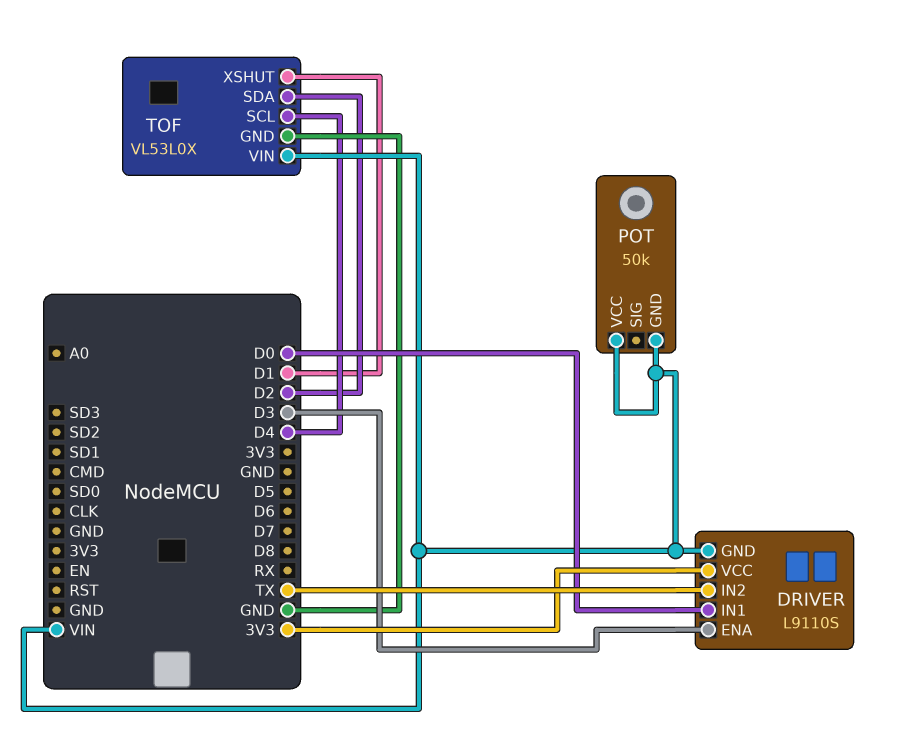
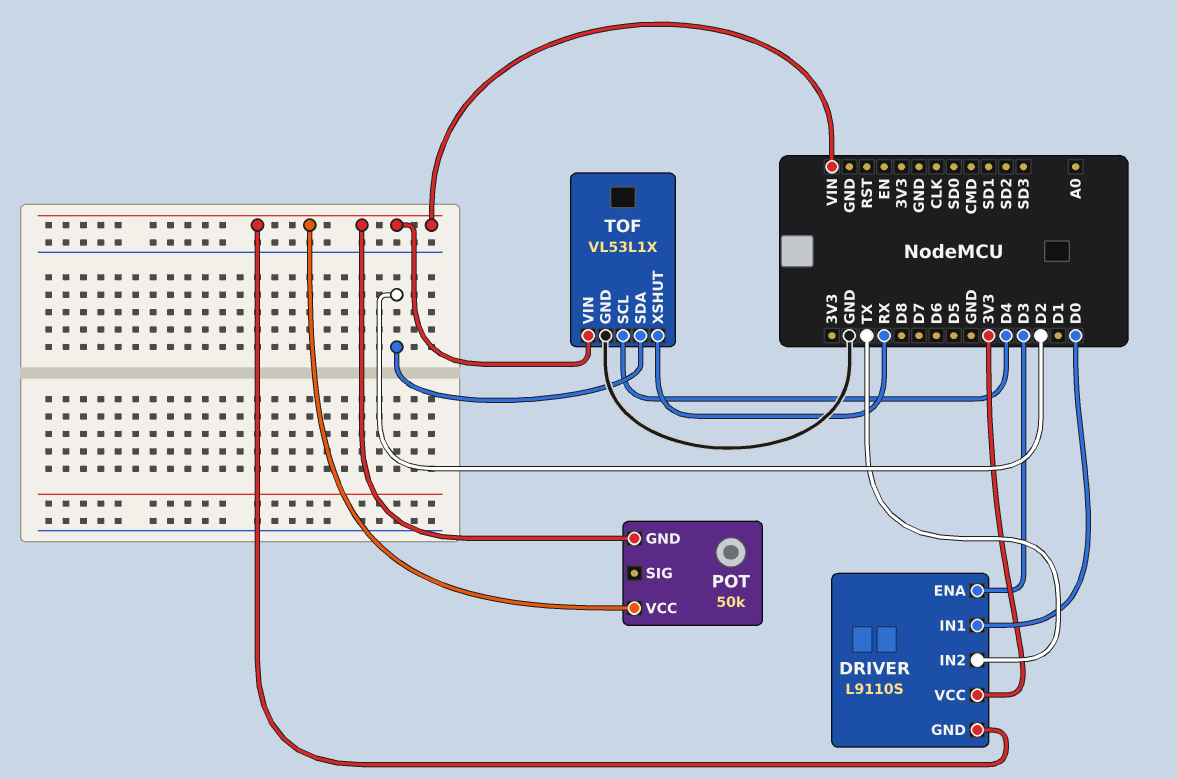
TOF: VL53L0X -> VL53L1X
TOF pin XSHUT: D1 -> RX

